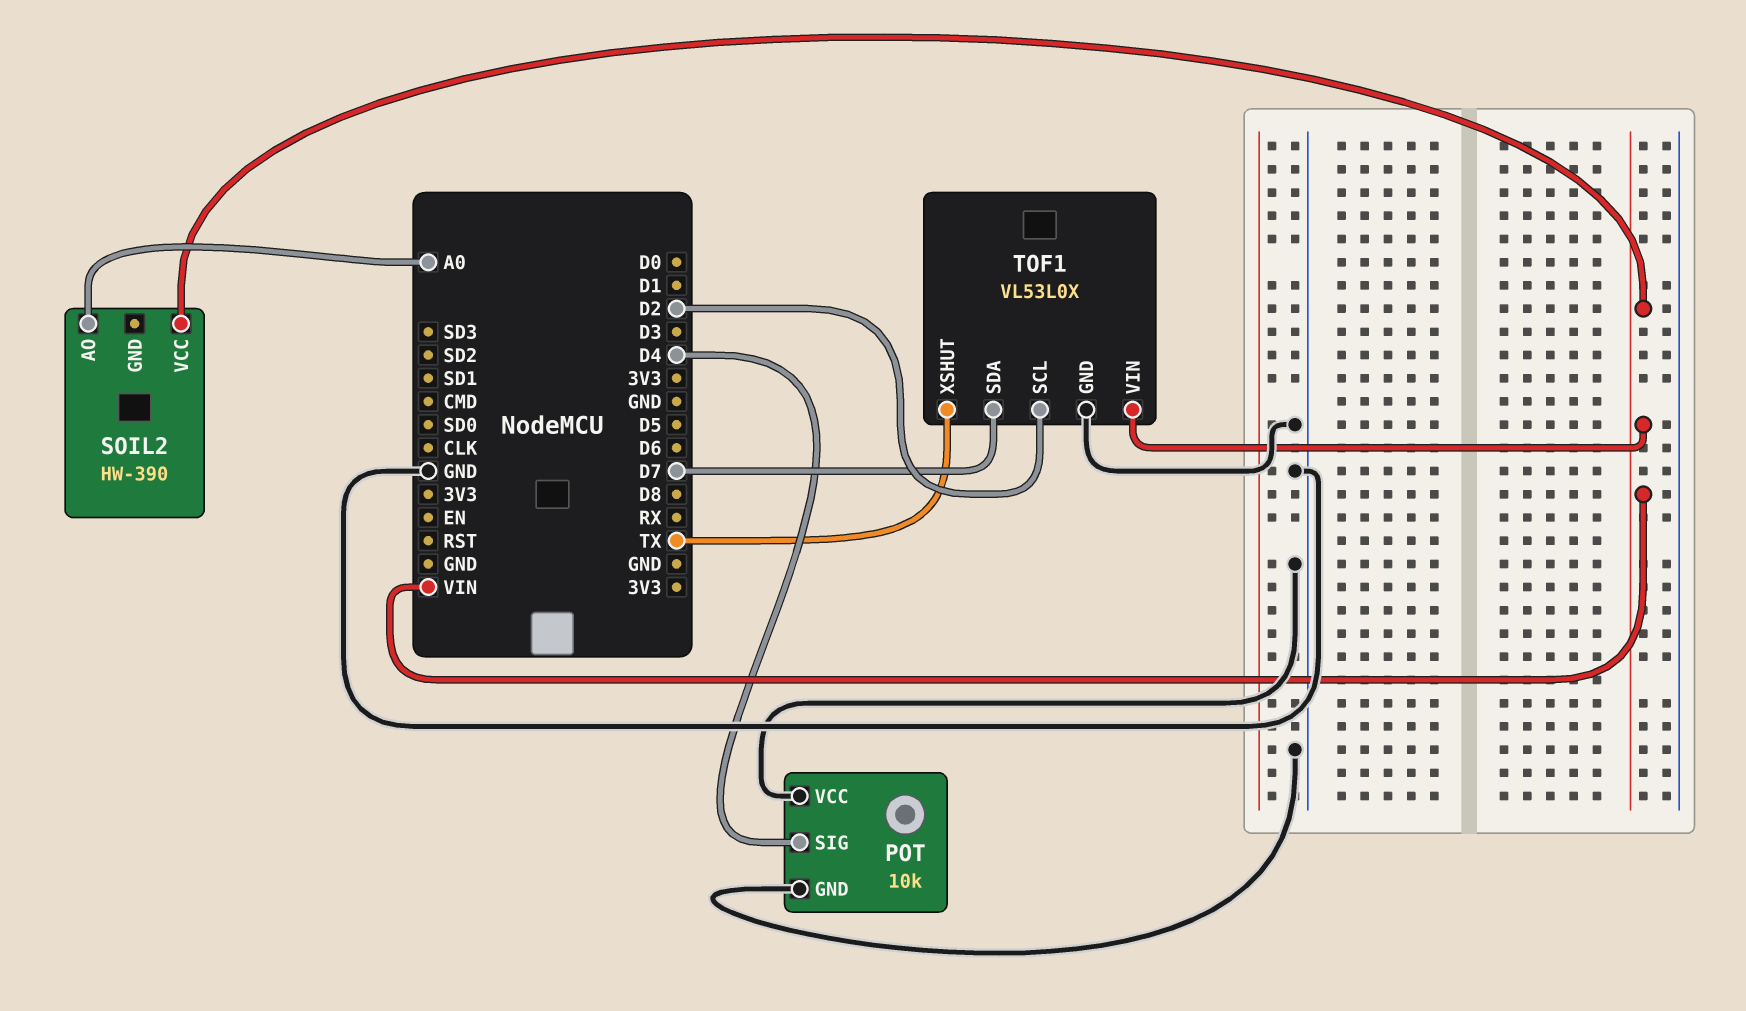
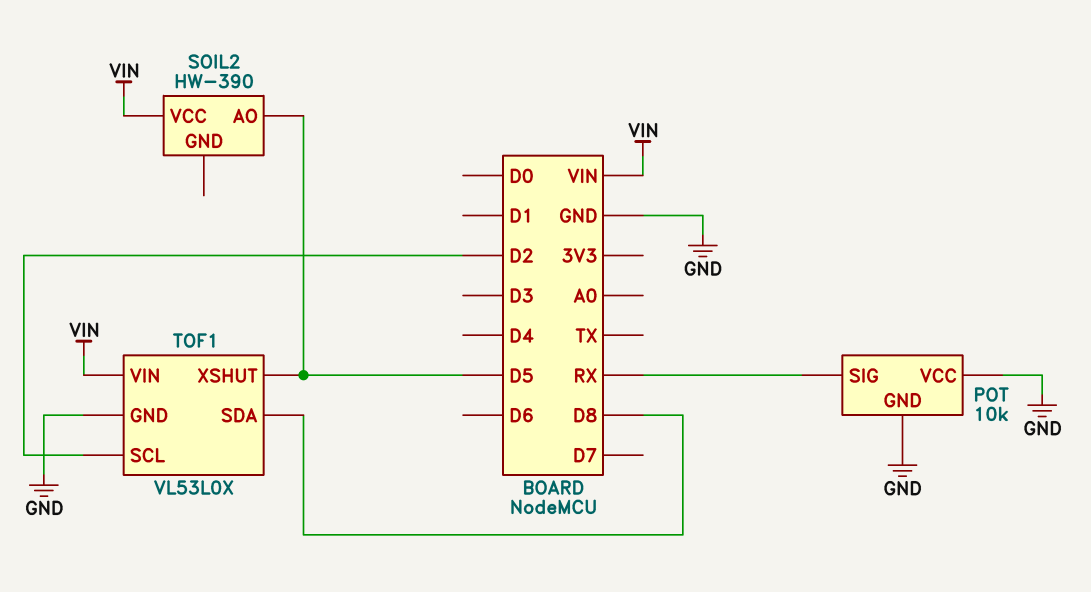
POT pin SIG: D4 -> RX
SOIL2 pin AO: A0 -> D5
TOF1 pin SDA: D7 -> D8
TOF1 pin XSHUT: TX -> D5

